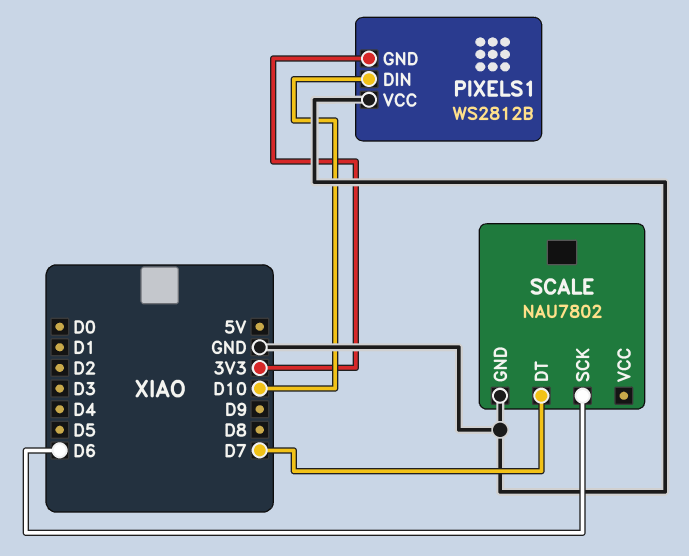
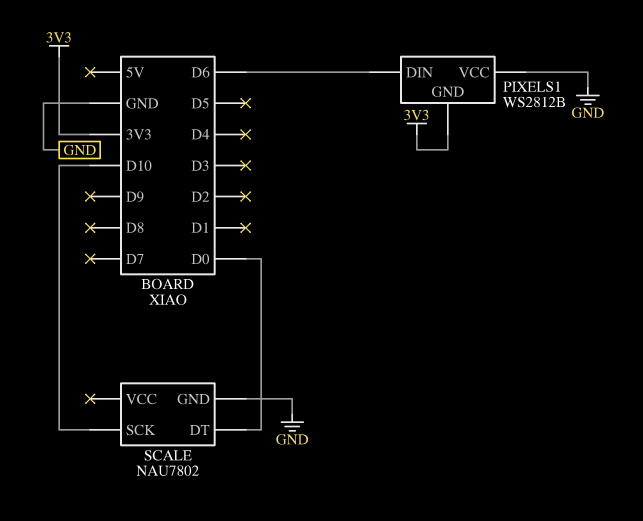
PIXELS1 pin DIN: D10 -> D6
SCALE pin DT: D7 -> D0
SCALE pin SCK: D6 -> D10

